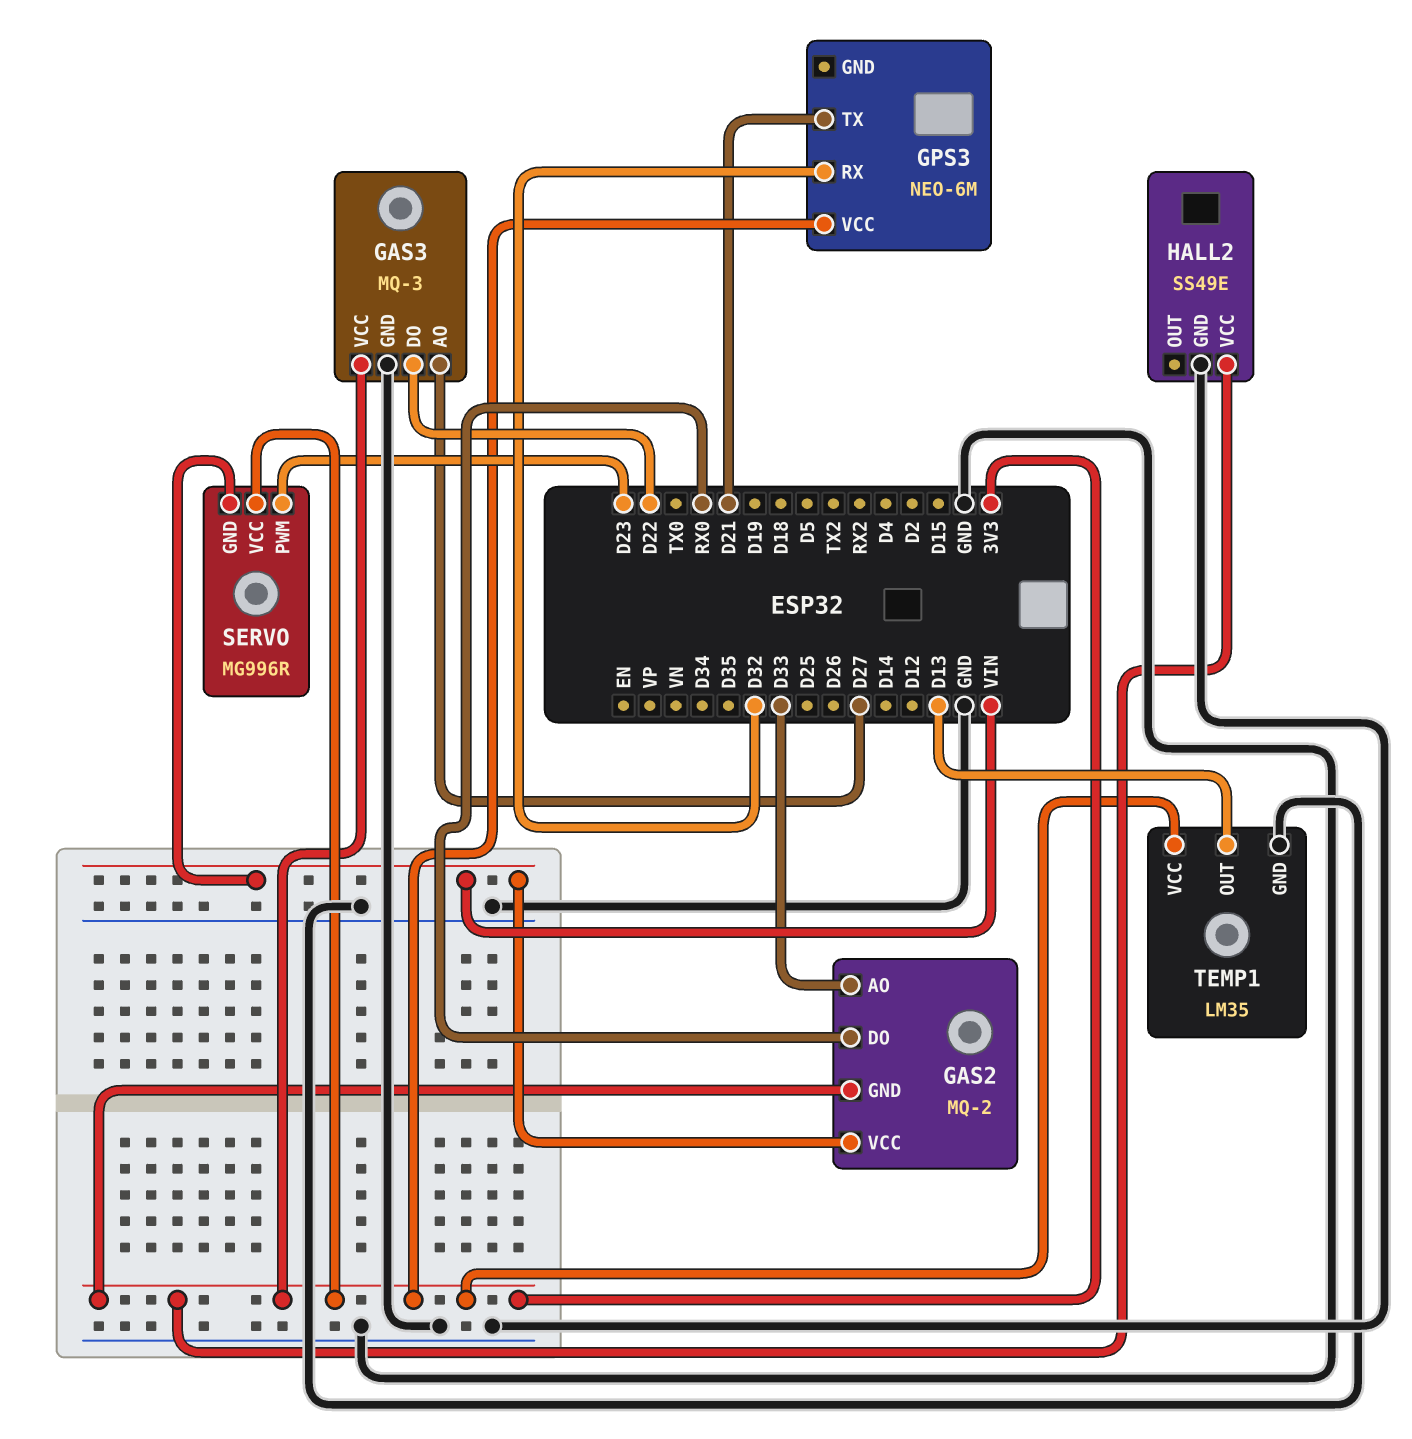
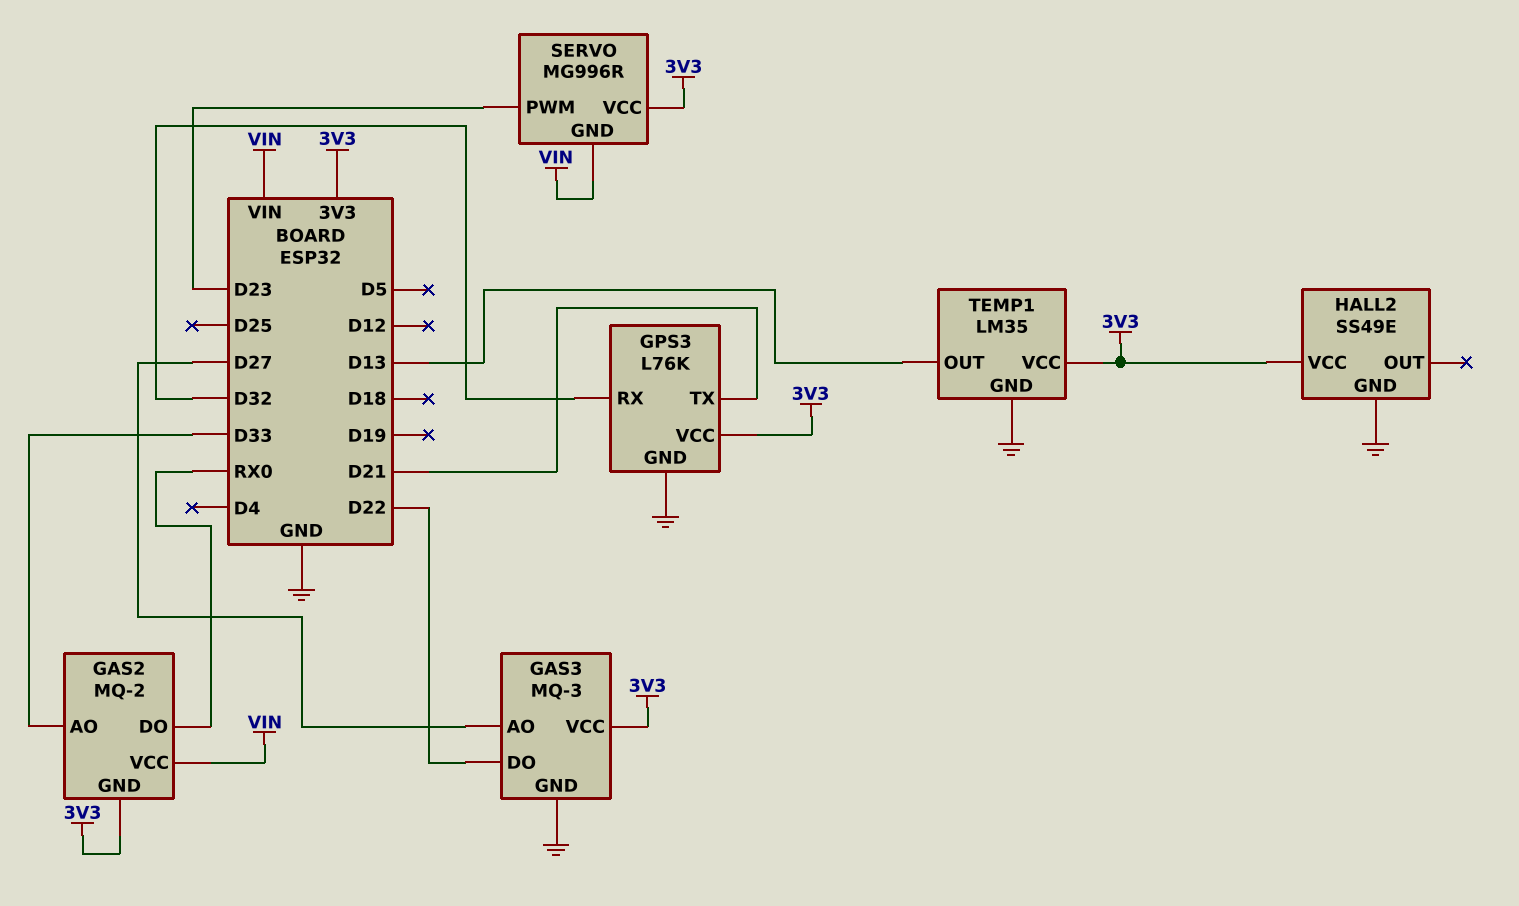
GPS3: NEO-6M -> L76K
GPS3 pin GND: none -> GND

